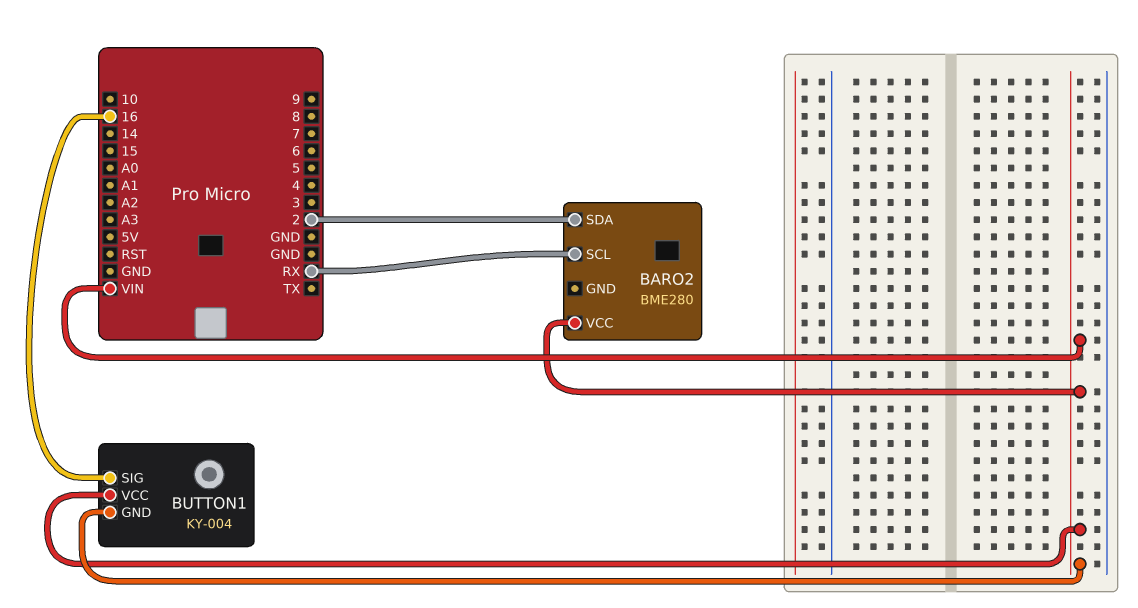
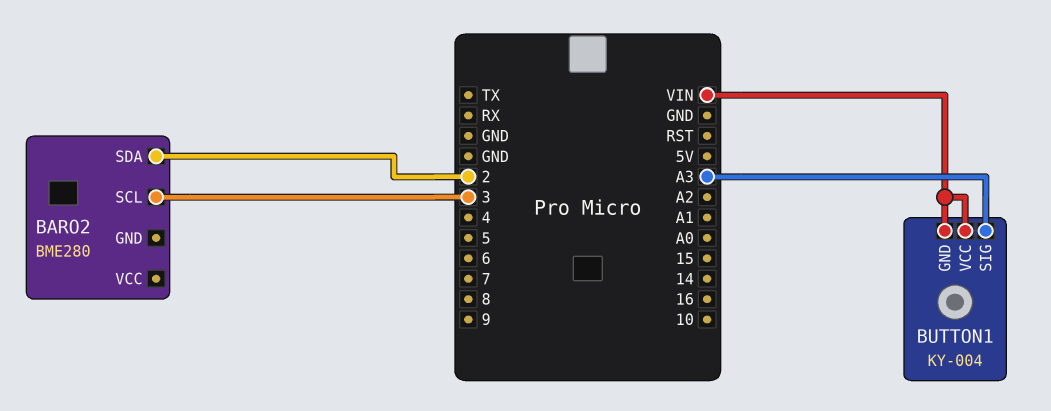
BARO2 pin SCL: RX -> 3
BARO2 pin VCC: VIN -> none
BUTTON1 pin SIG: 16 -> A3

